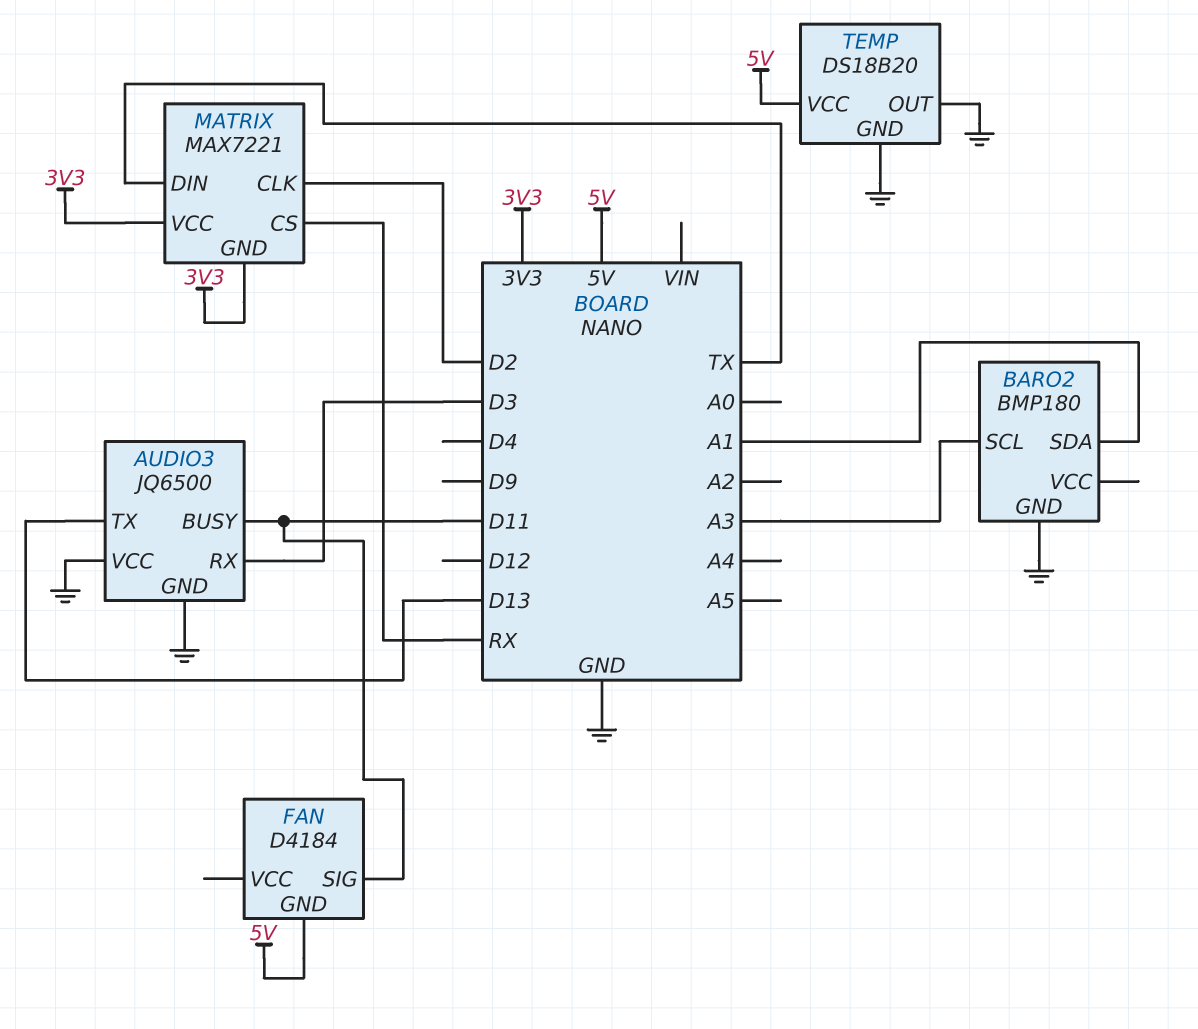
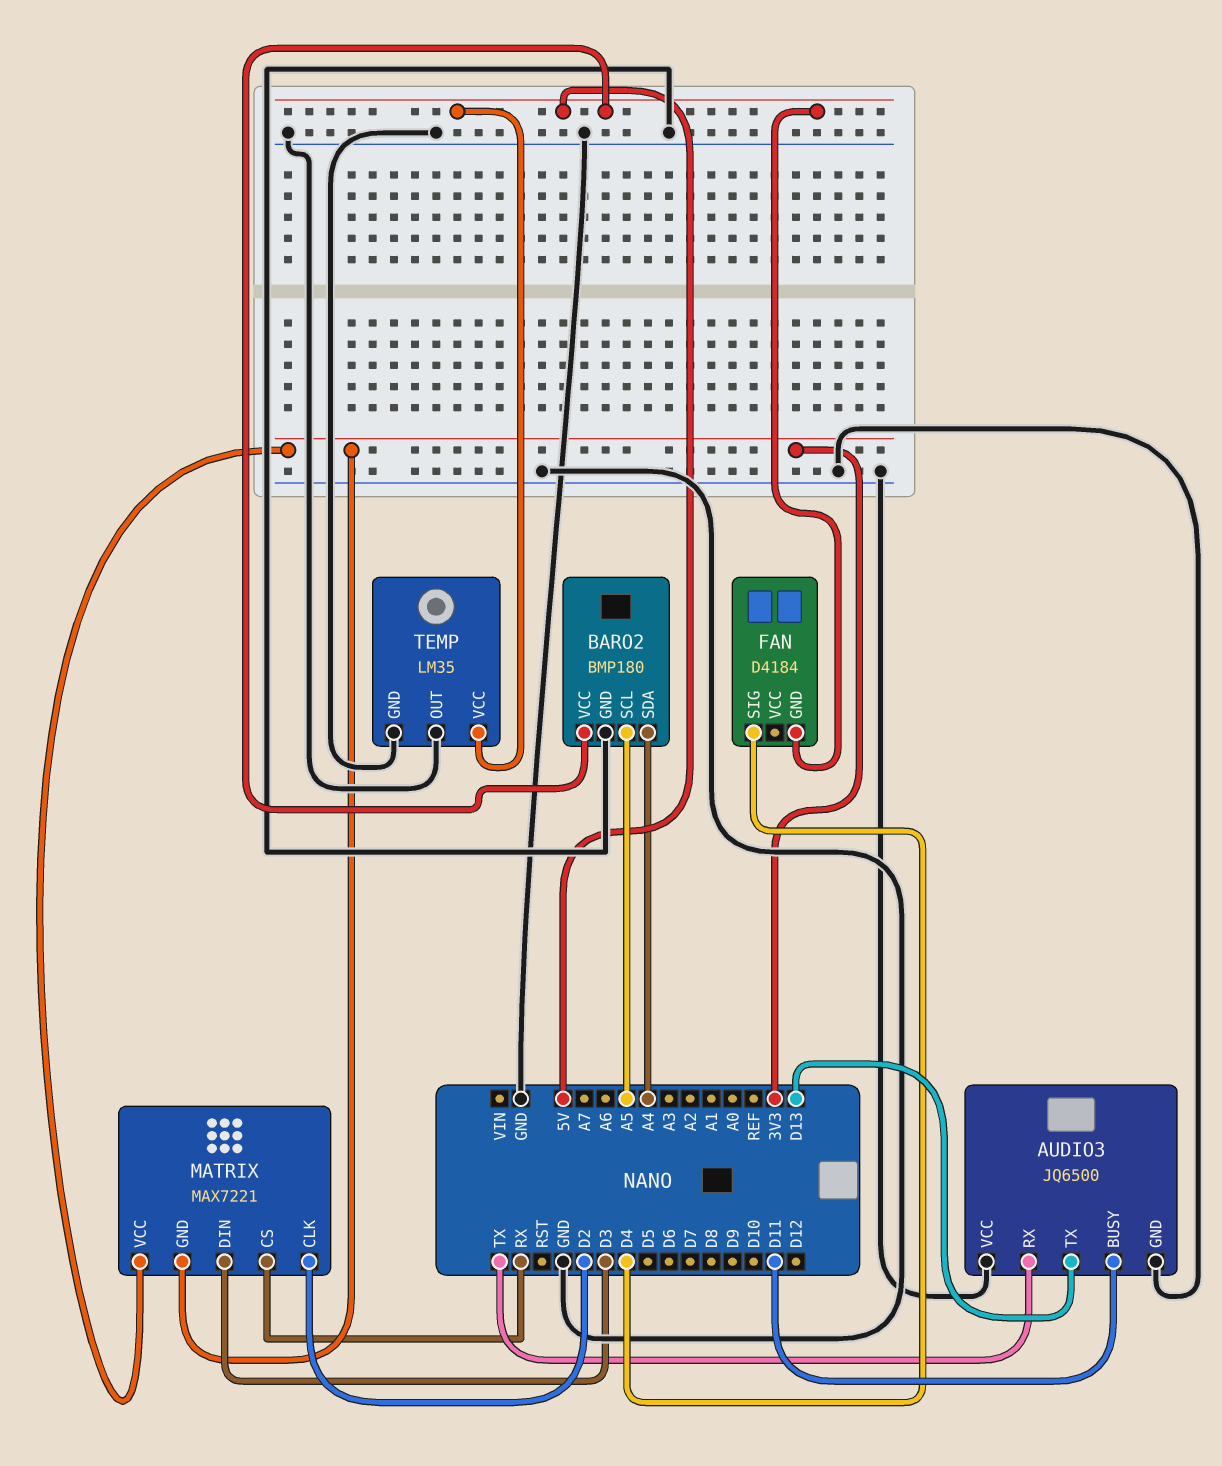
AUDIO3 pin RX: D3 -> TX
BARO2 pin SCL: A3 -> A5
BARO2 pin SDA: A1 -> A4
BARO2 pin VCC: none -> 5V
FAN pin SIG: D11 -> D4
MATRIX pin DIN: TX -> D3
TEMP: DS18B20 -> LM35

